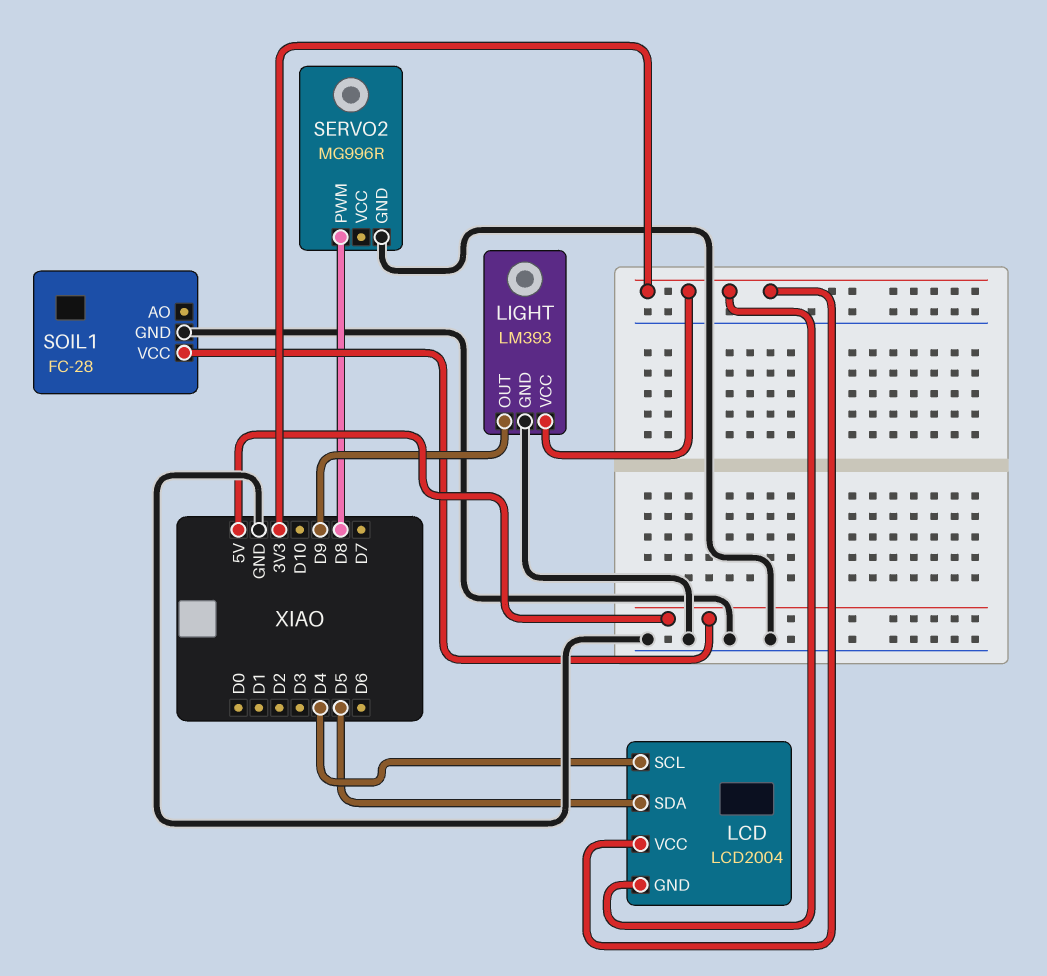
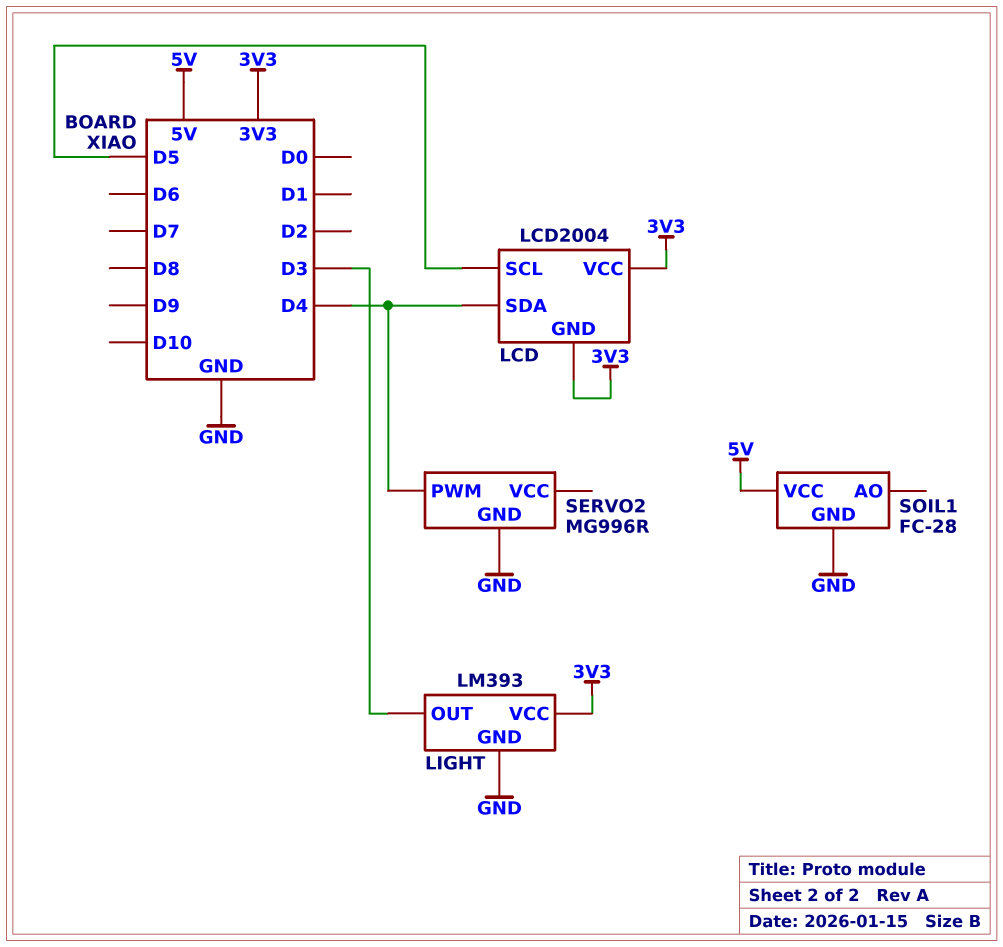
LCD pin SCL: D4 -> D5
LCD pin SDA: D5 -> D4
LIGHT pin OUT: D9 -> D3
SERVO2 pin PWM: D8 -> D4

